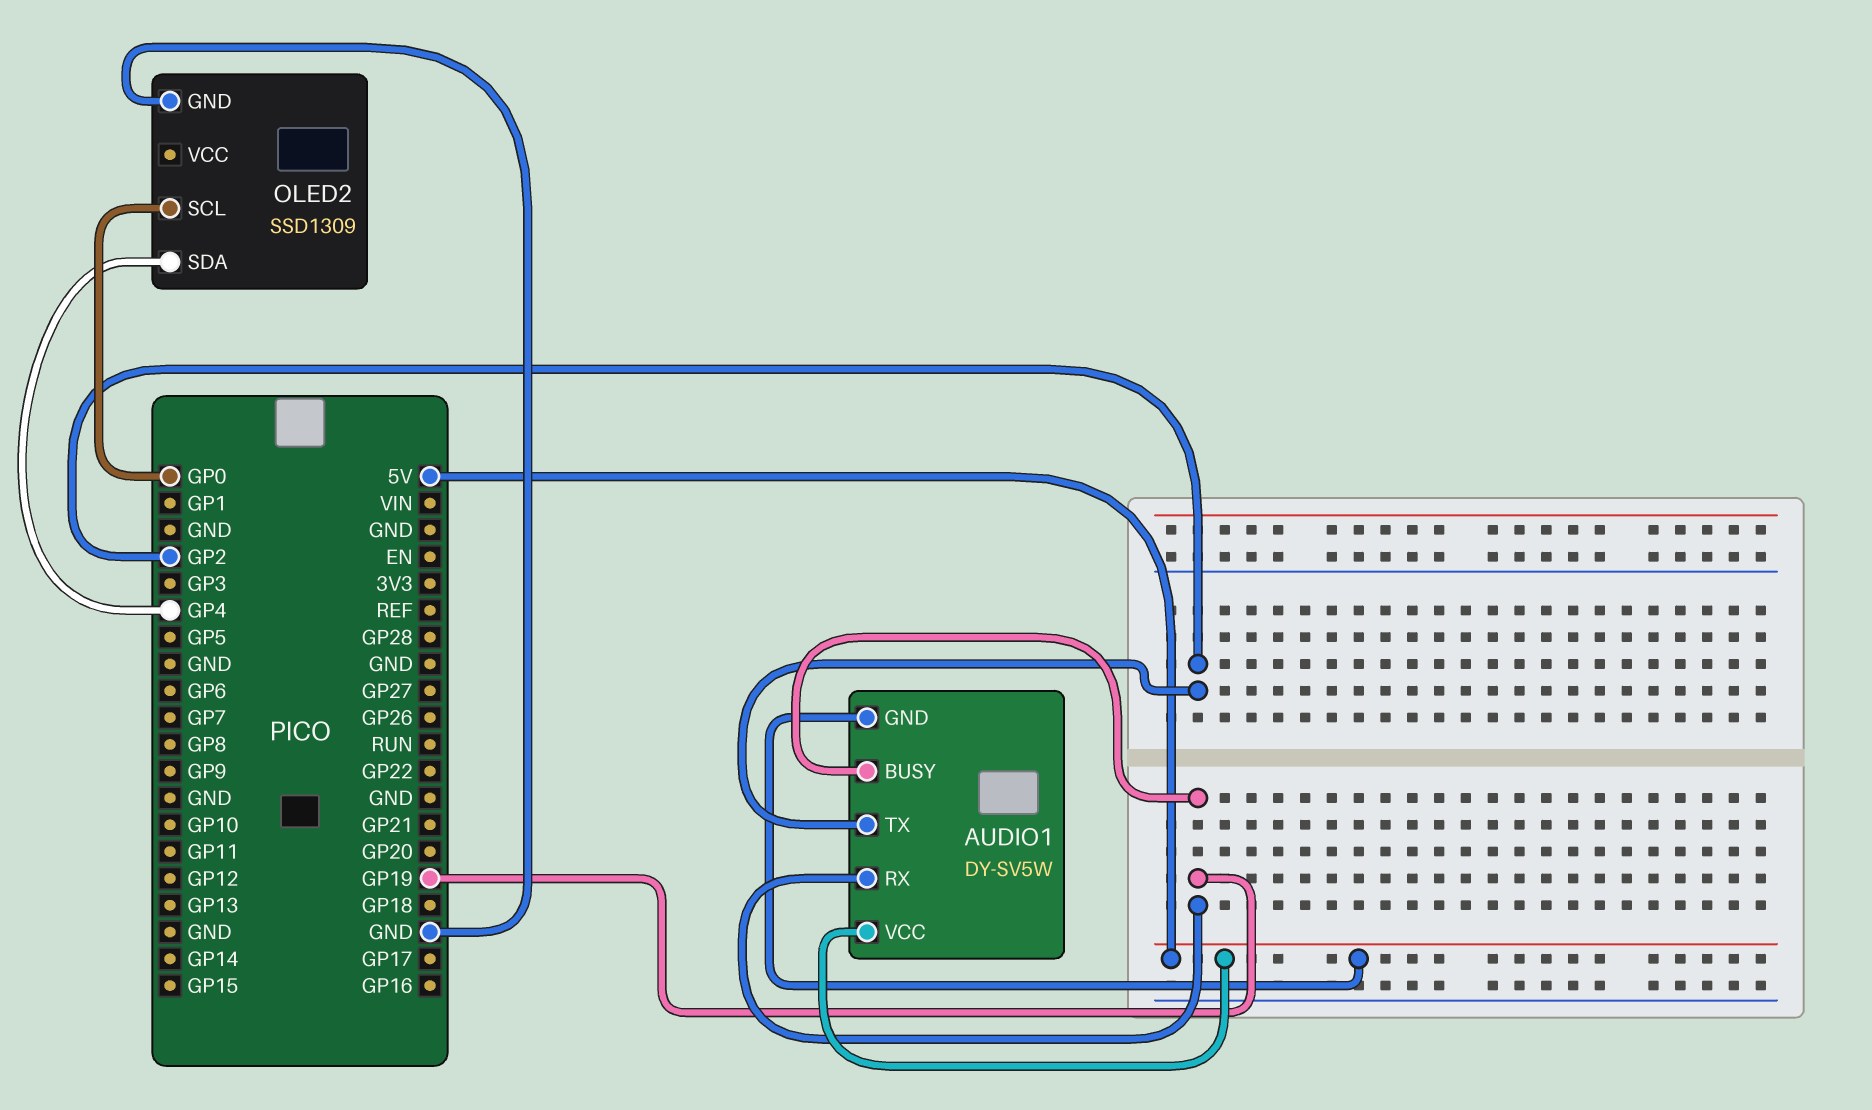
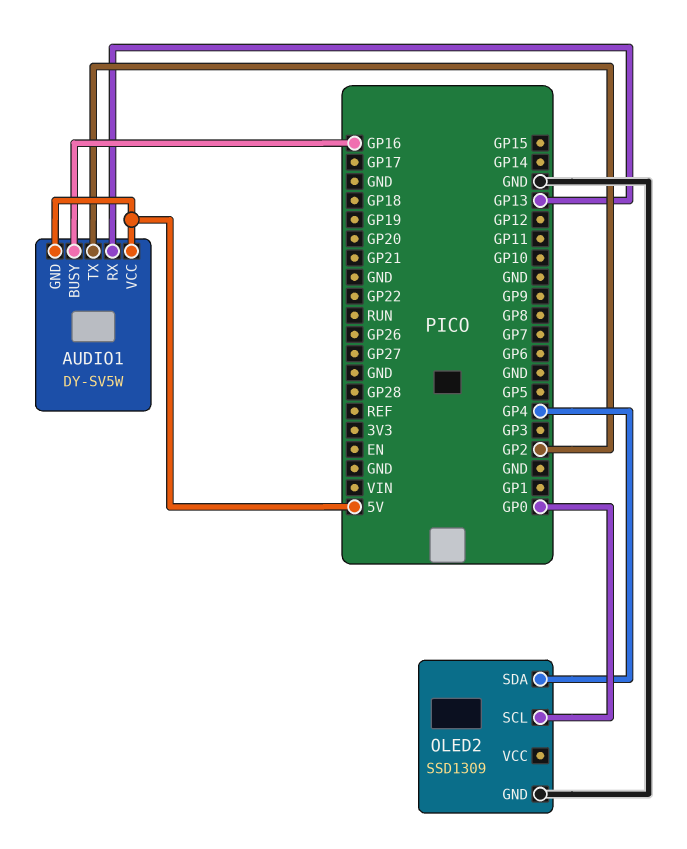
AUDIO1 pin BUSY: GP19 -> GP16
AUDIO1 pin RX: GP19 -> GP13

